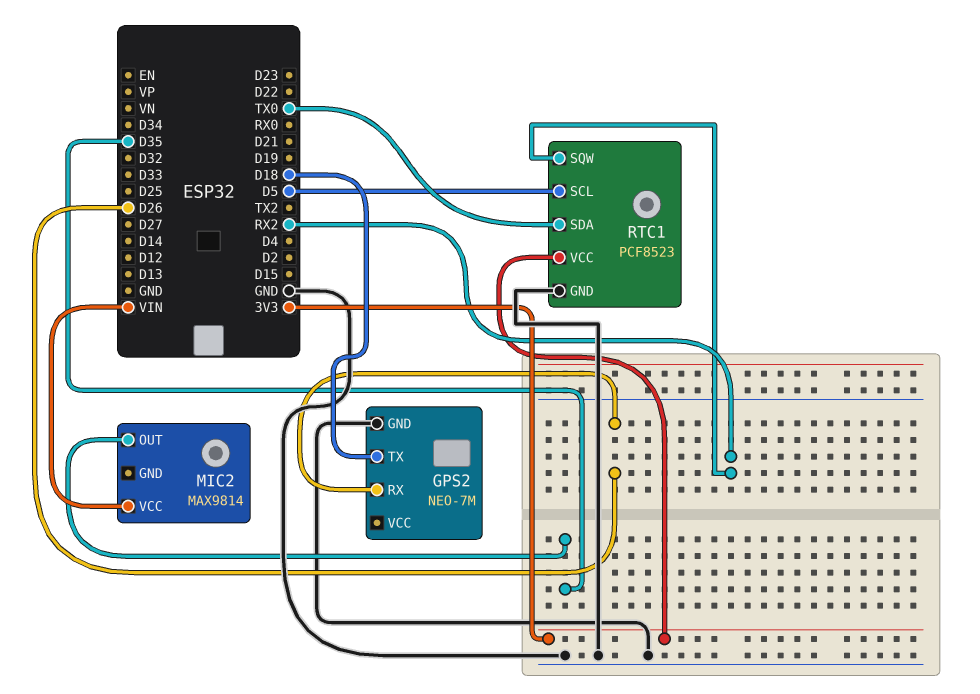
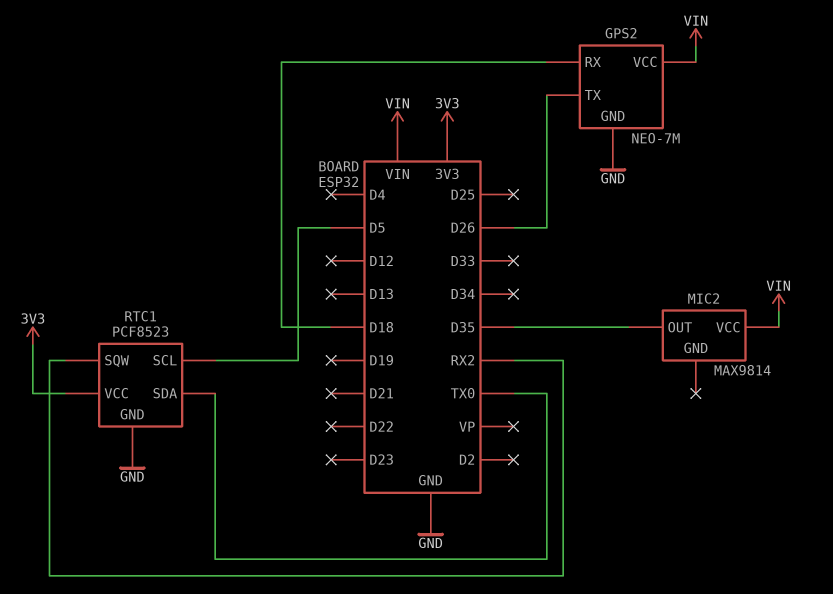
GPS2 pin RX: D26 -> D18
GPS2 pin TX: D18 -> D26
GPS2 pin VCC: none -> VIN

